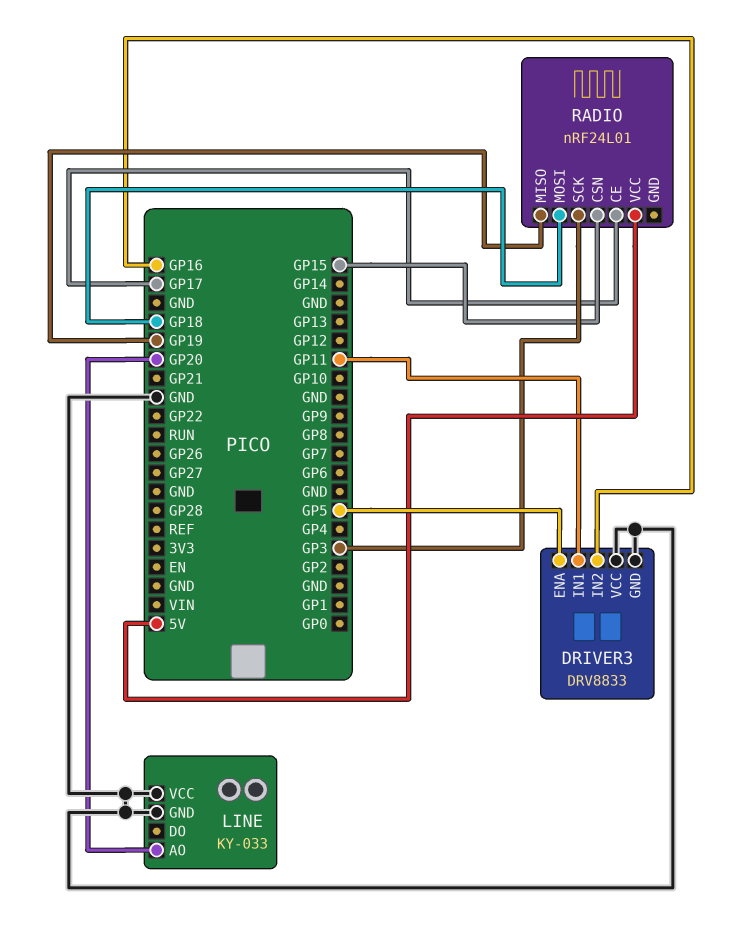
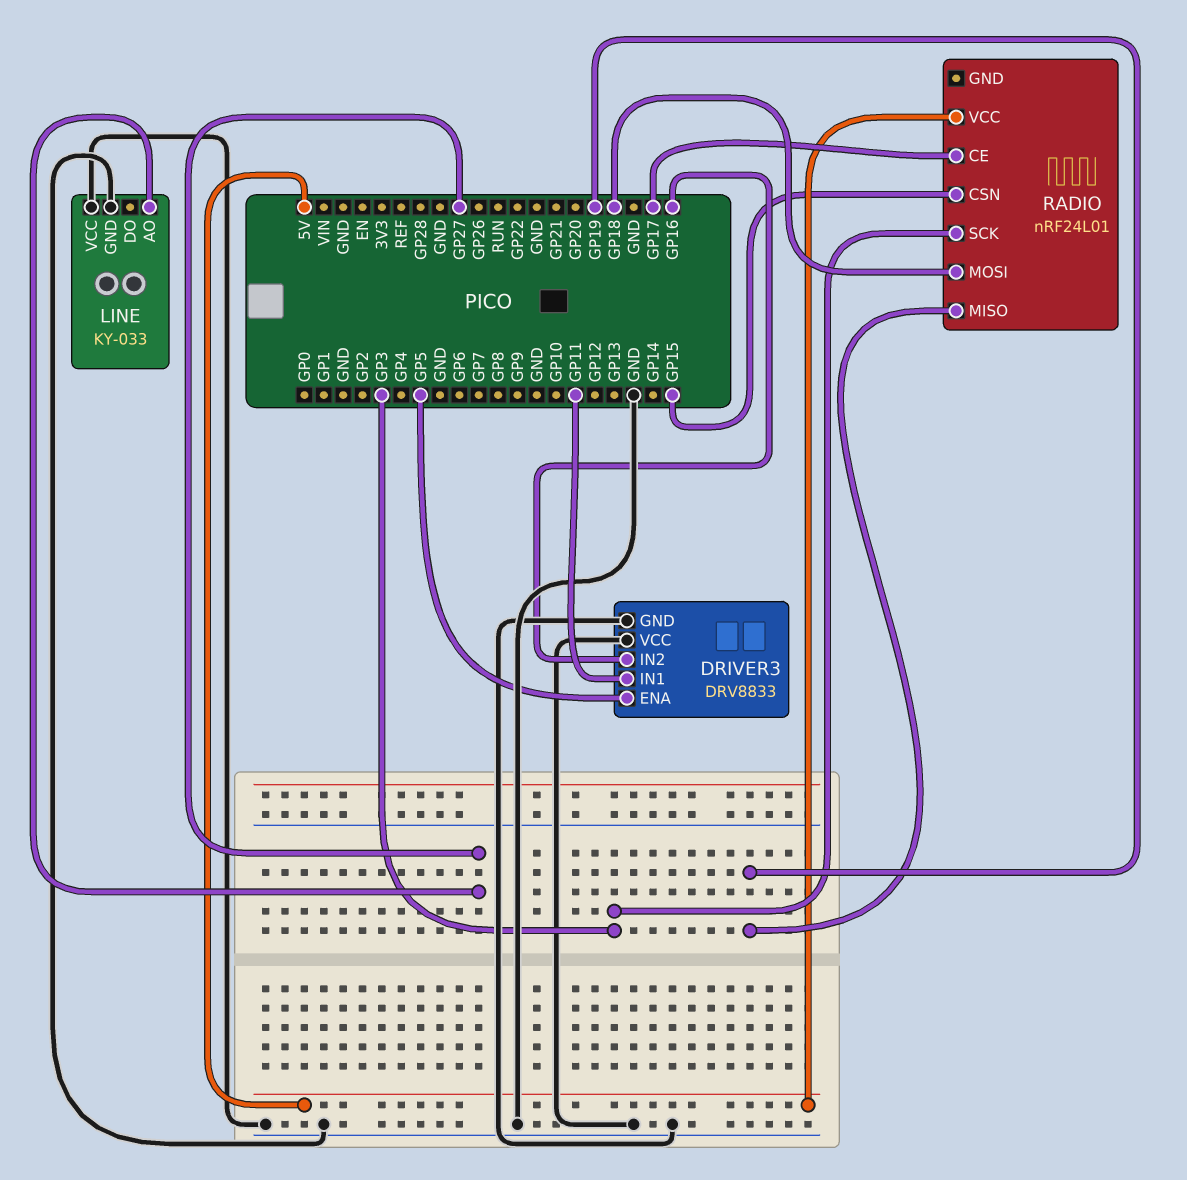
LINE pin AO: GP20 -> GP27

